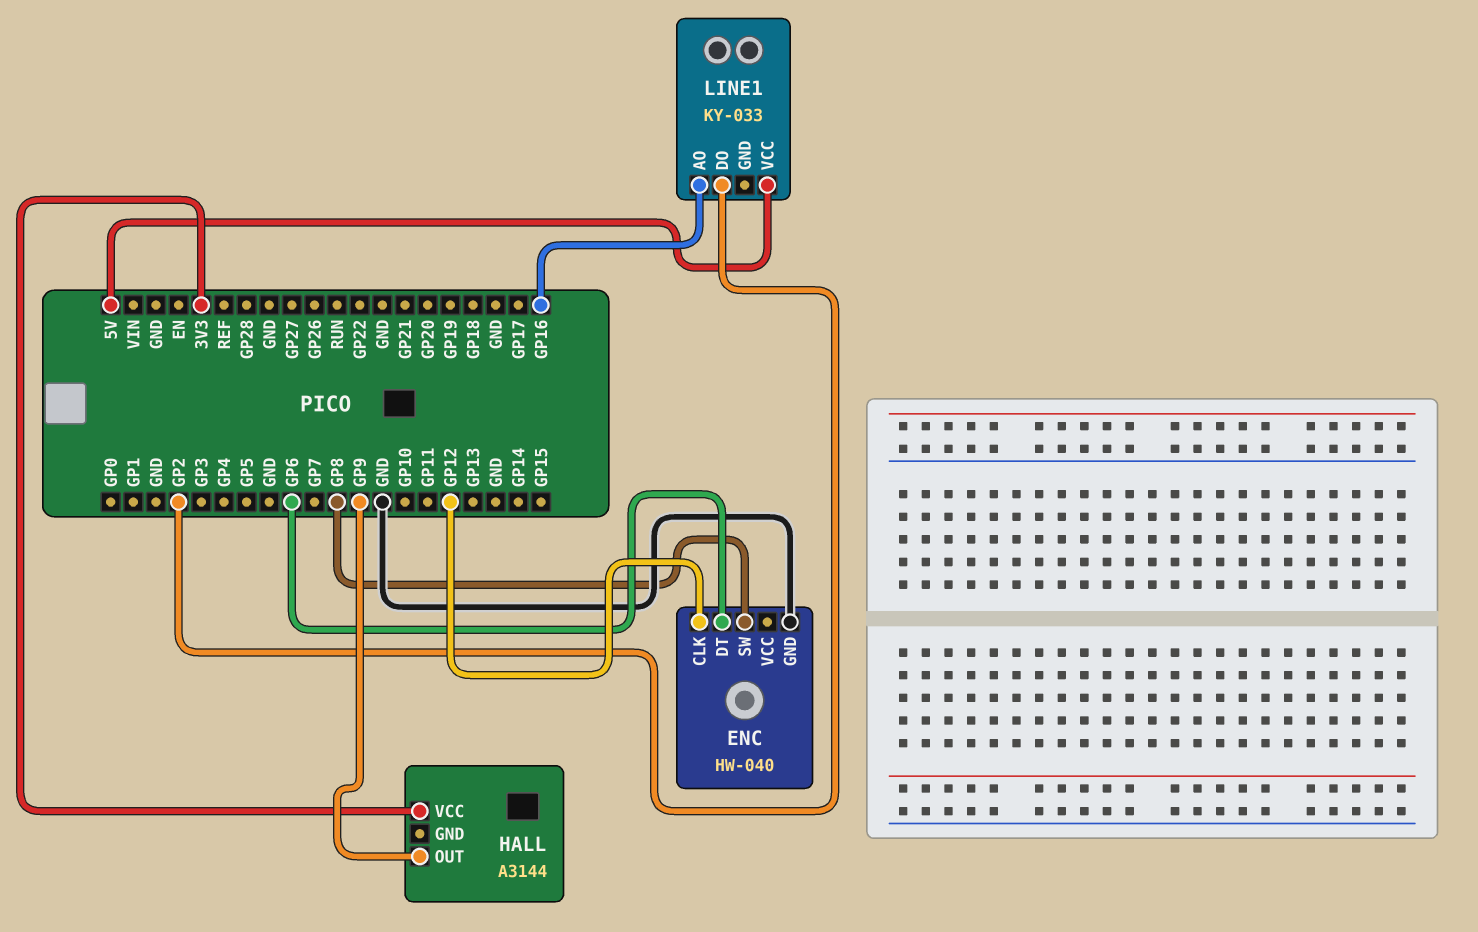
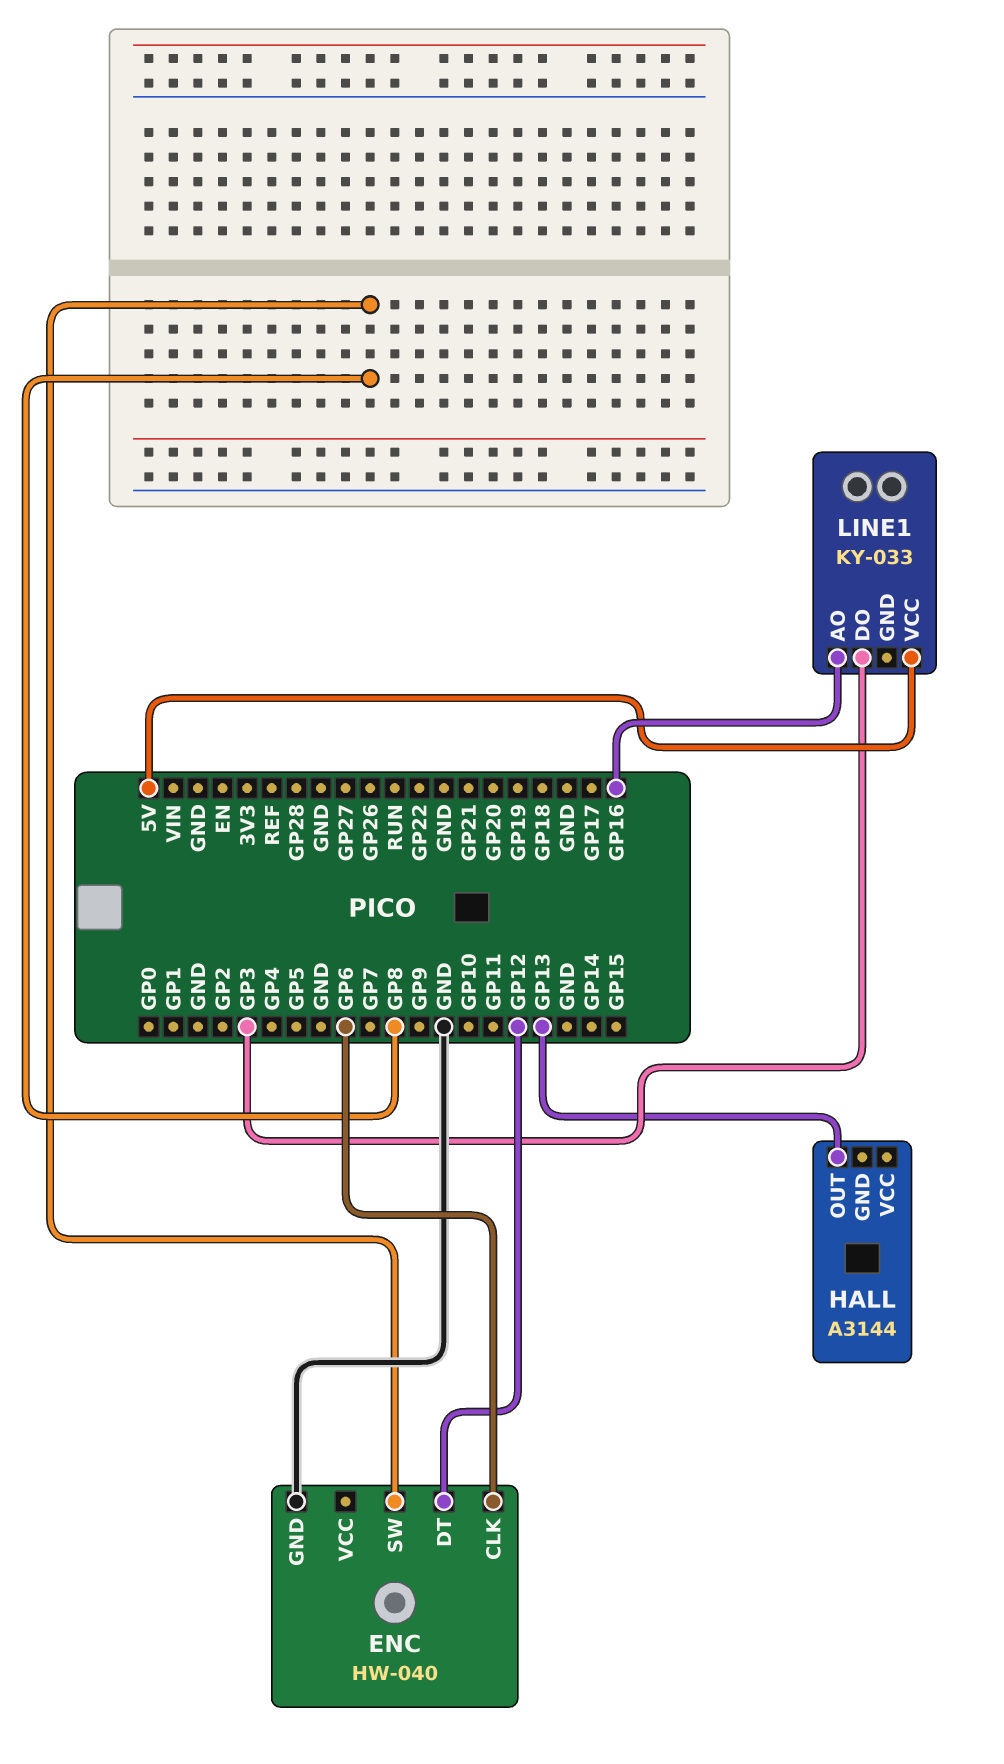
ENC pin CLK: GP12 -> GP6
ENC pin DT: GP6 -> GP12
HALL pin OUT: GP9 -> GP13
HALL pin VCC: 3V3 -> none
LINE1 pin DO: GP2 -> GP3

